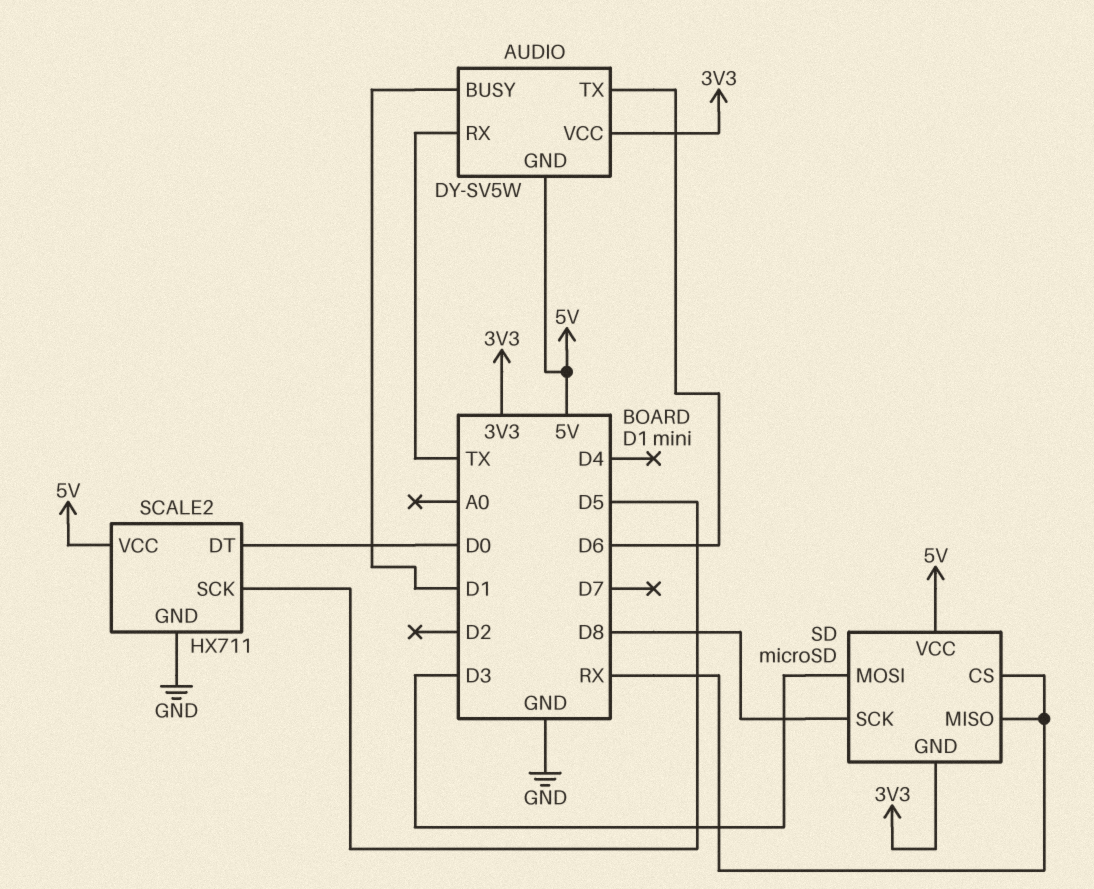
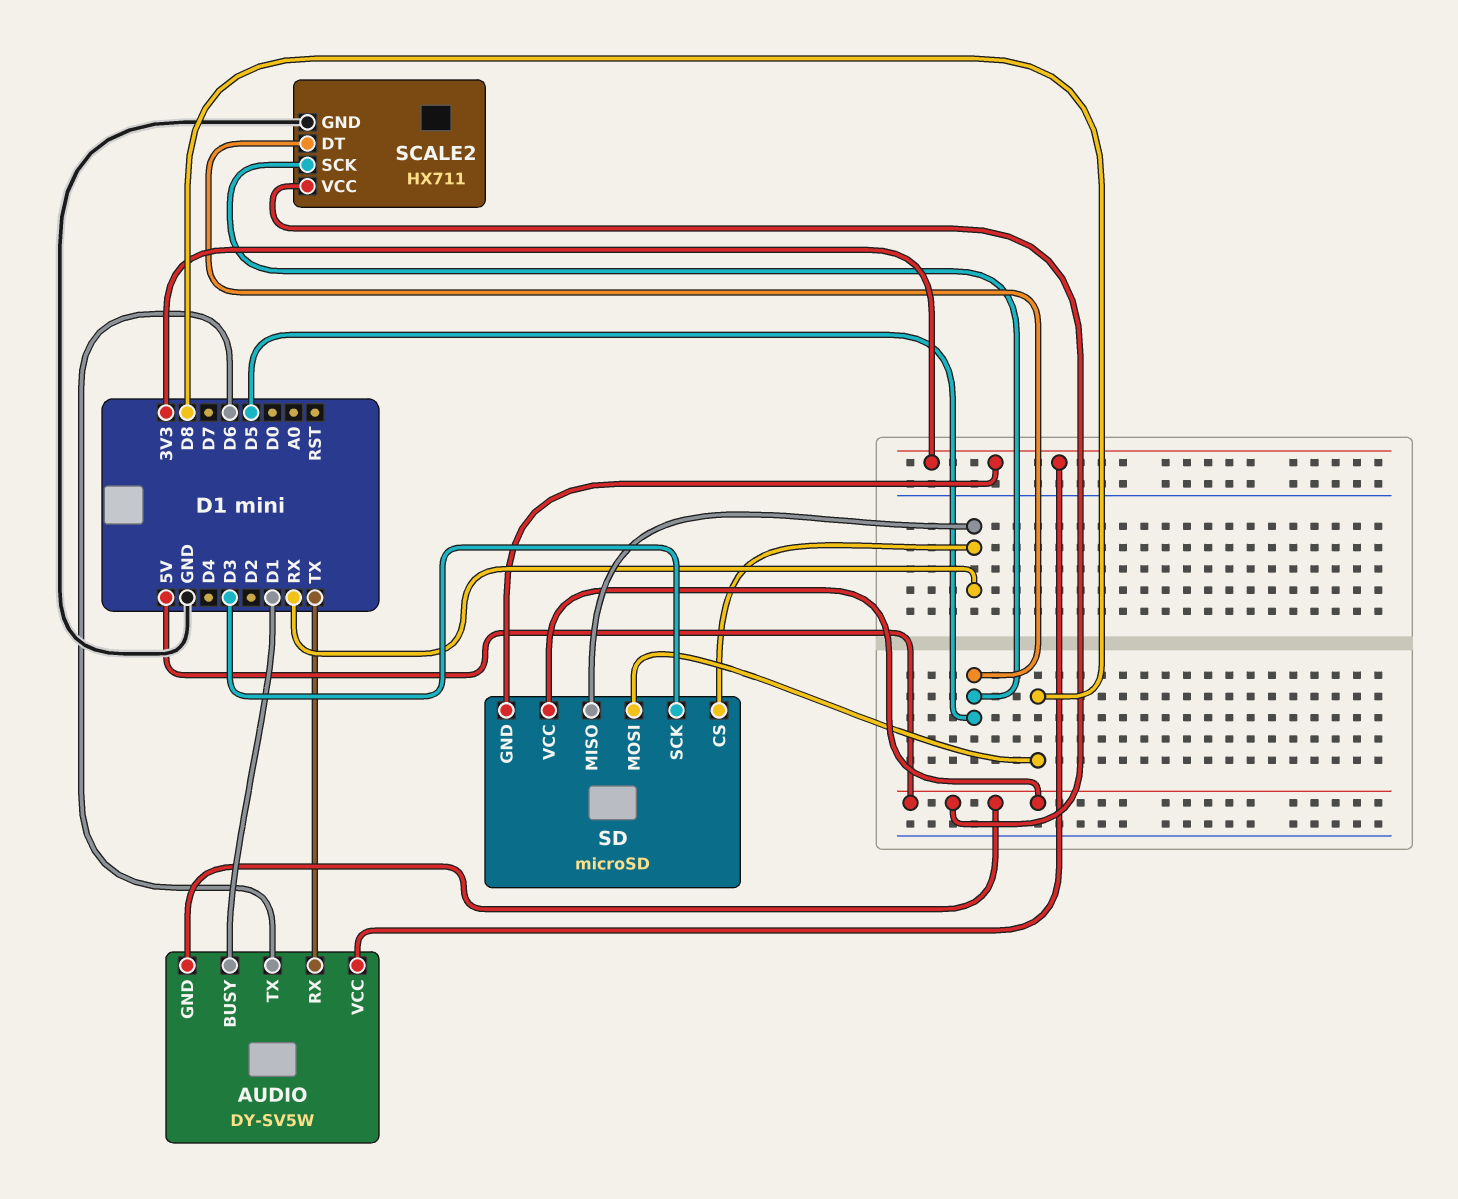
SCALE2 pin DT: D0 -> D5
SD pin MOSI: D3 -> D8
SD pin SCK: D8 -> D3

